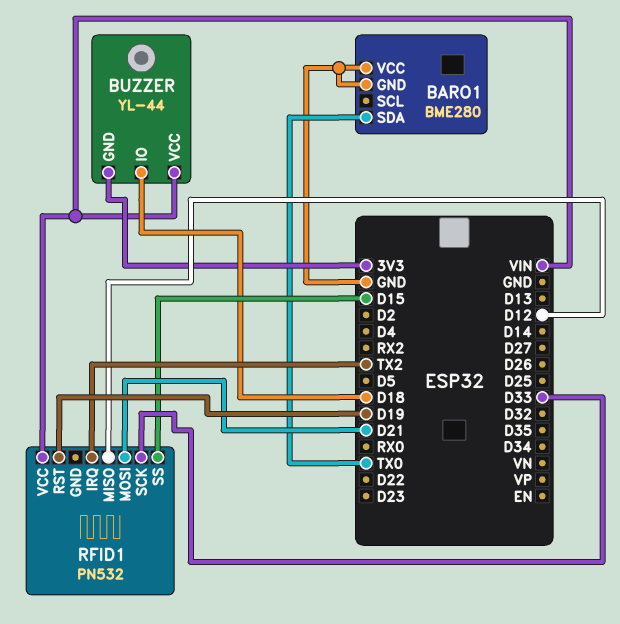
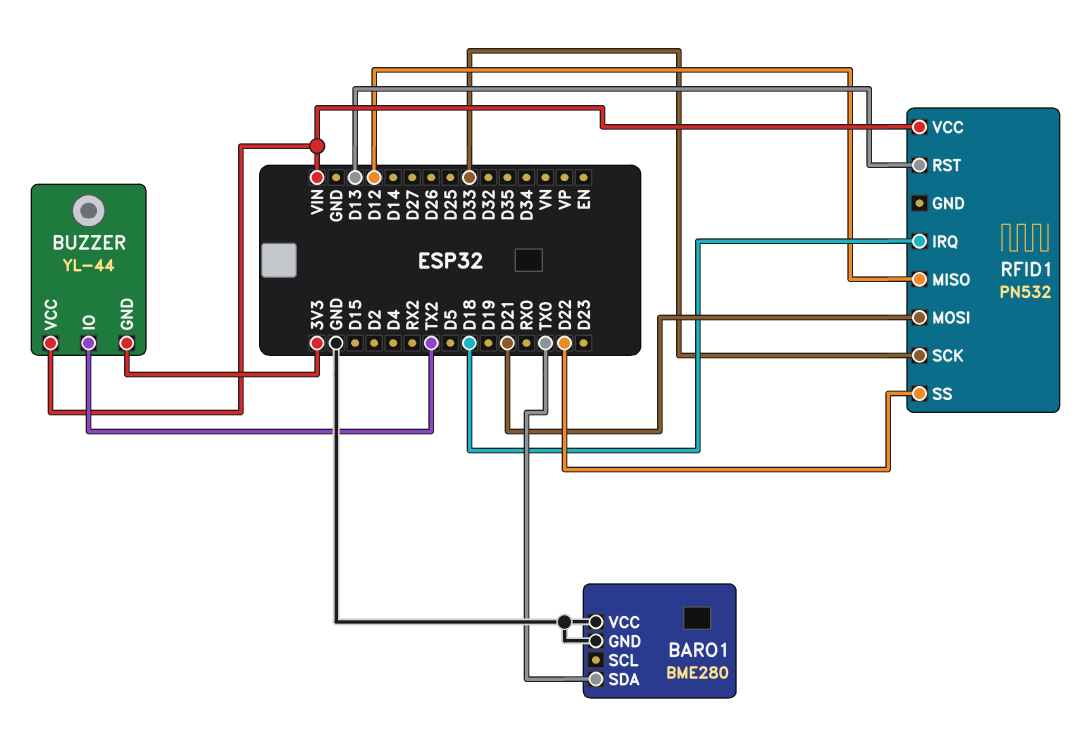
BUZZER pin IO: D18 -> TX2
RFID1 pin IRQ: TX2 -> D18
RFID1 pin RST: D19 -> D13
RFID1 pin SS: D15 -> D22

